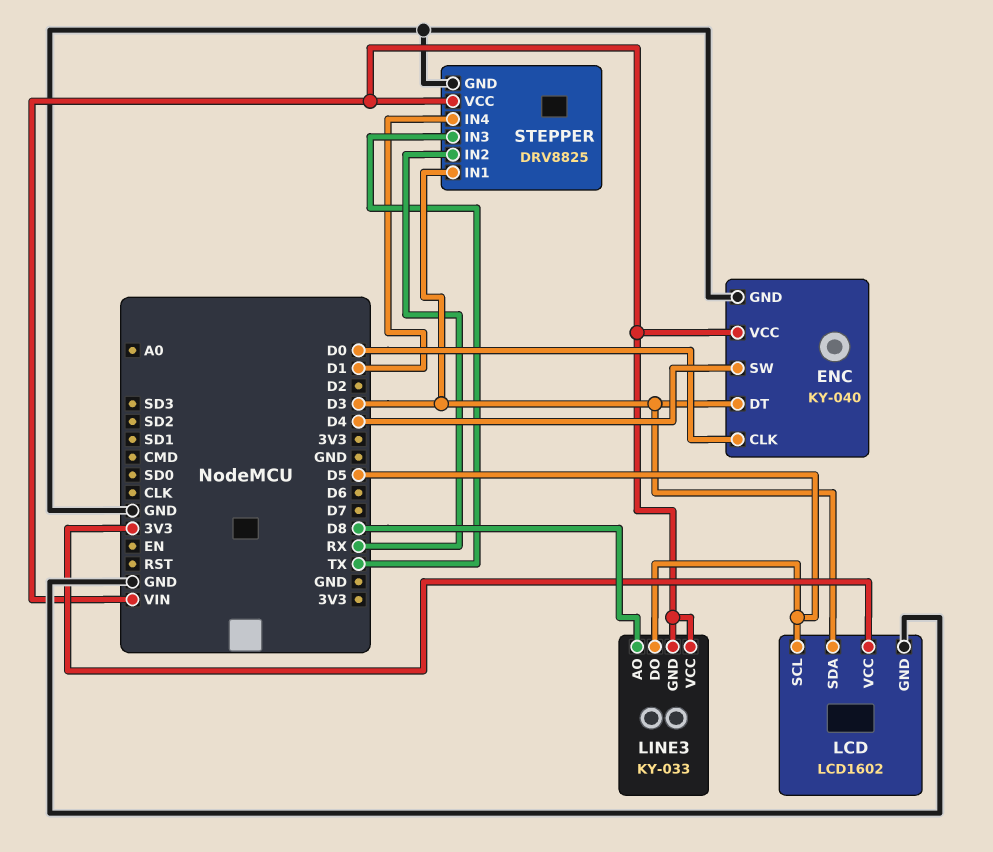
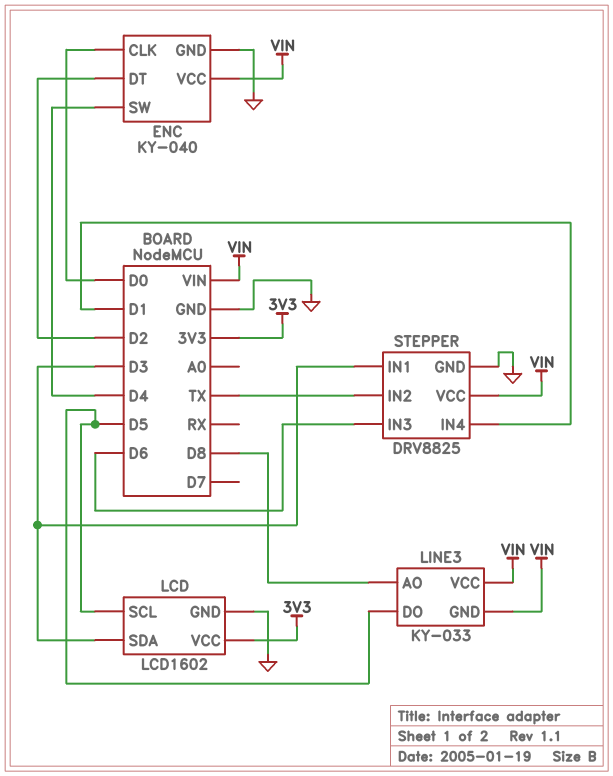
ENC pin DT: D3 -> D2
STEPPER pin IN2: RX -> TX
STEPPER pin IN3: TX -> D6

